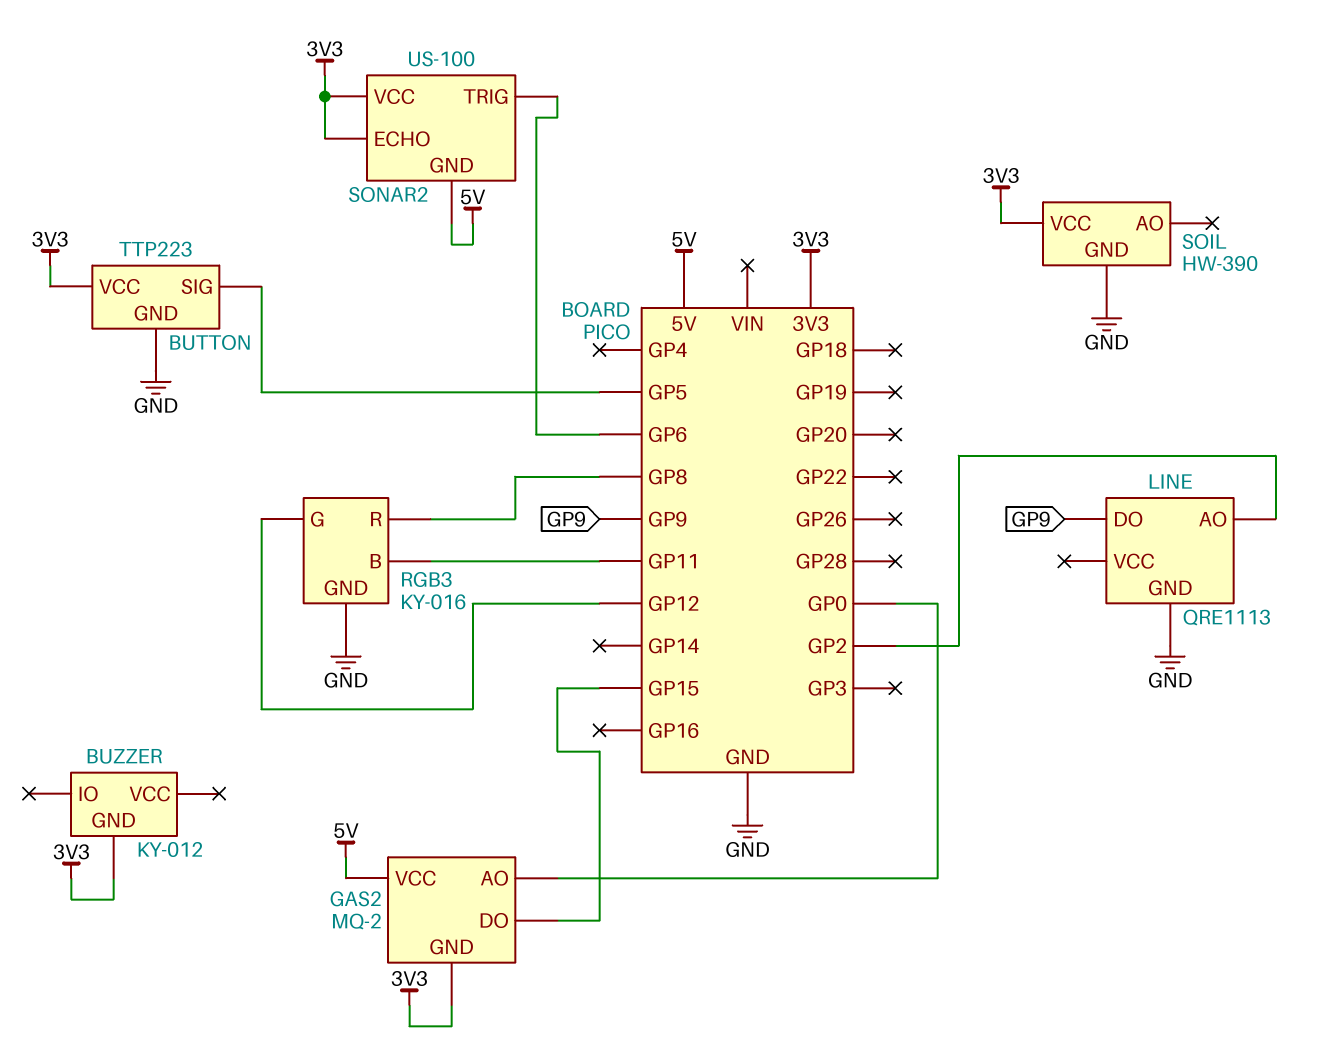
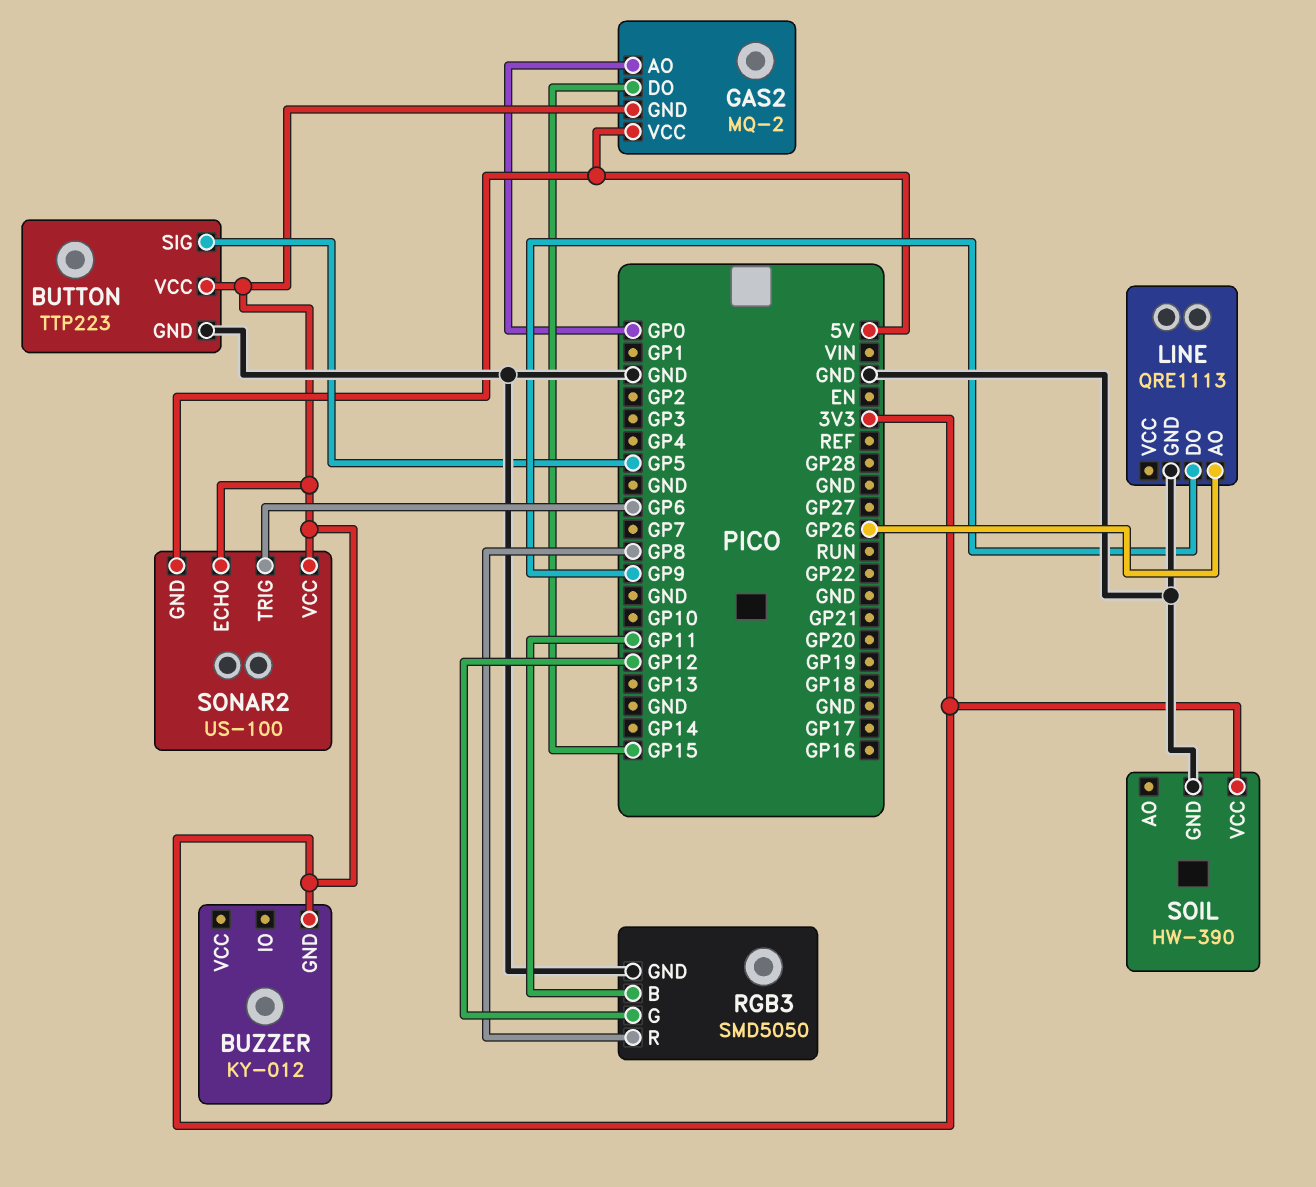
LINE pin AO: GP2 -> GP26
RGB3: KY-016 -> SMD5050

